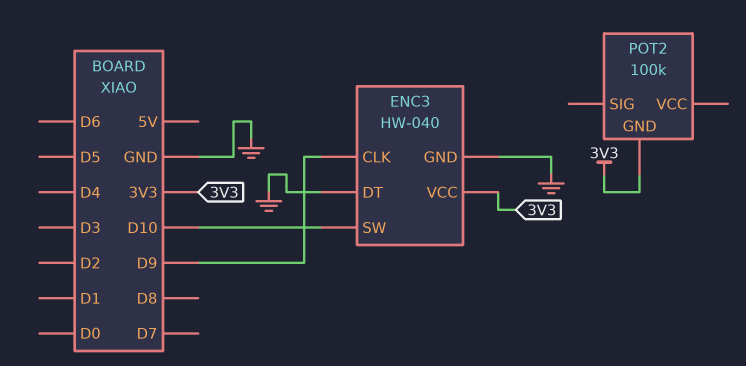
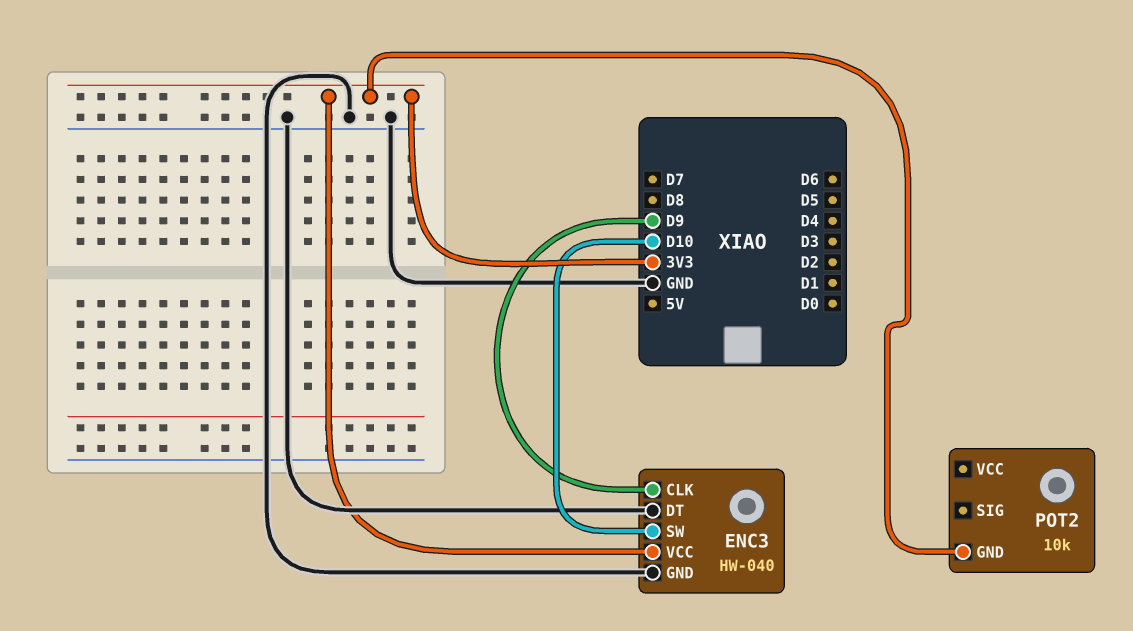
POT2: 100k -> 10k

